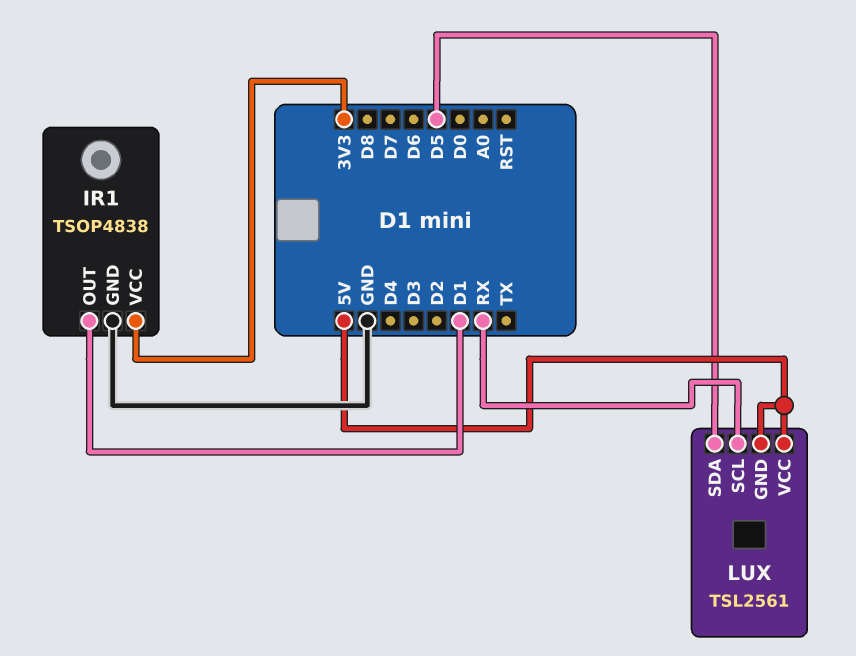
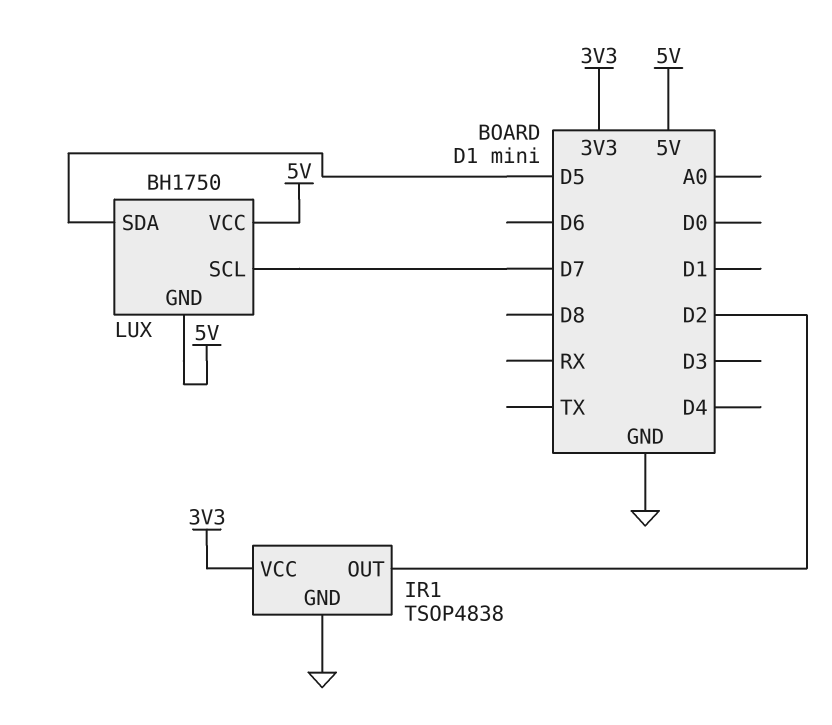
IR1 pin OUT: D1 -> D2
LUX: TSL2561 -> BH1750
LUX pin SCL: RX -> D7

